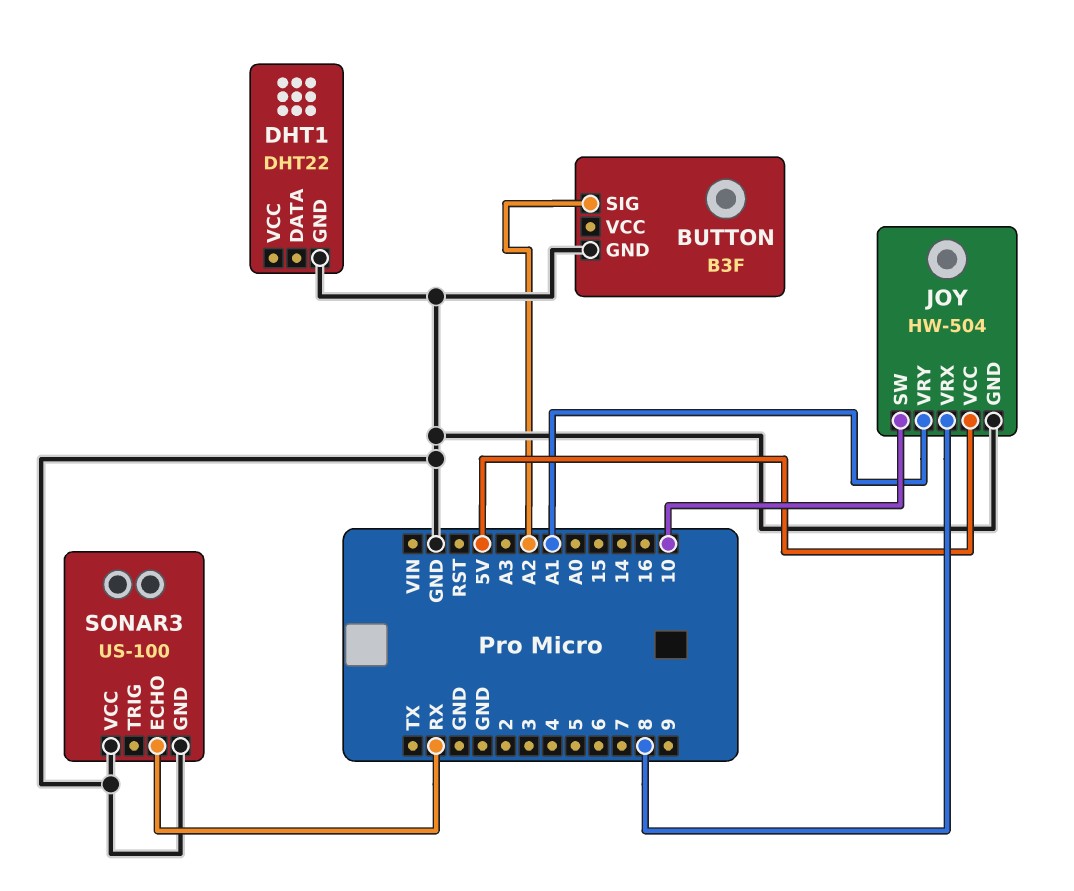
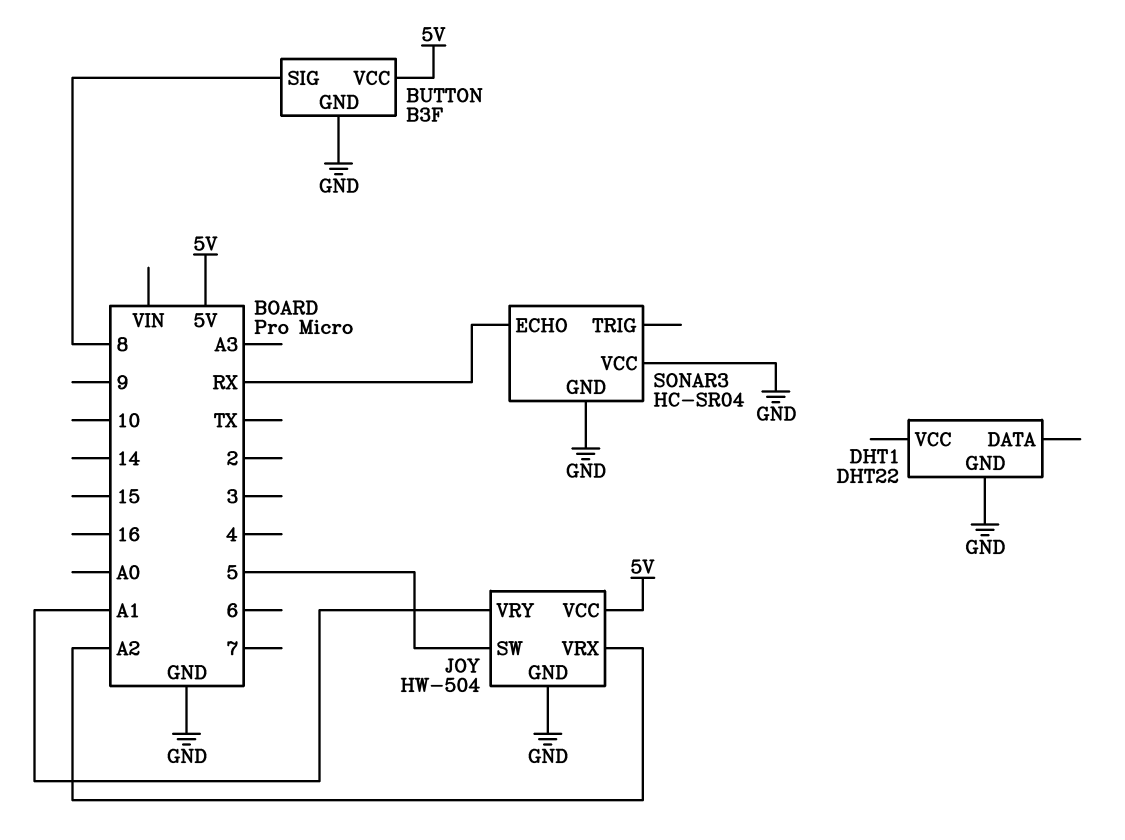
BUTTON pin SIG: A2 -> 8
BUTTON pin VCC: none -> 5V
JOY pin SW: 10 -> 5
JOY pin VRX: 8 -> A2
SONAR3: US-100 -> HC-SR04

